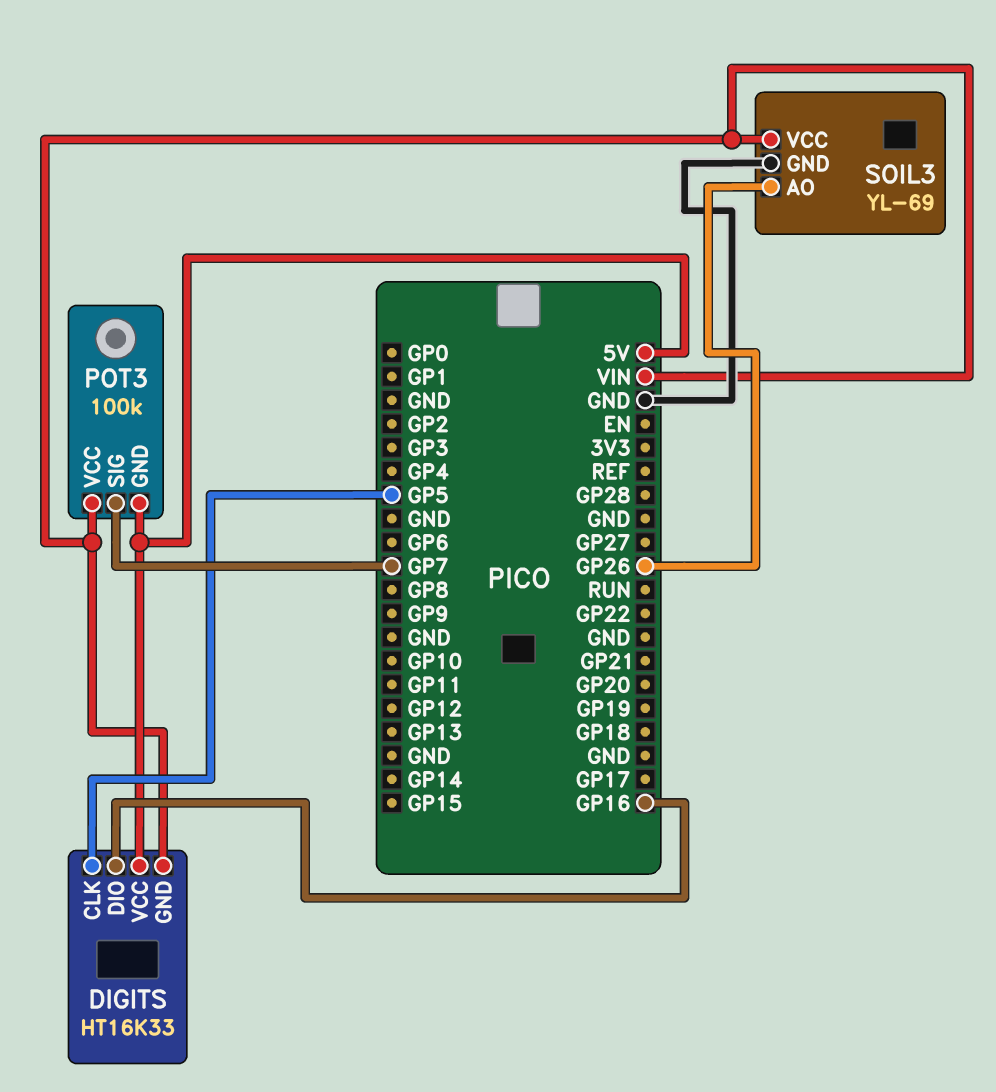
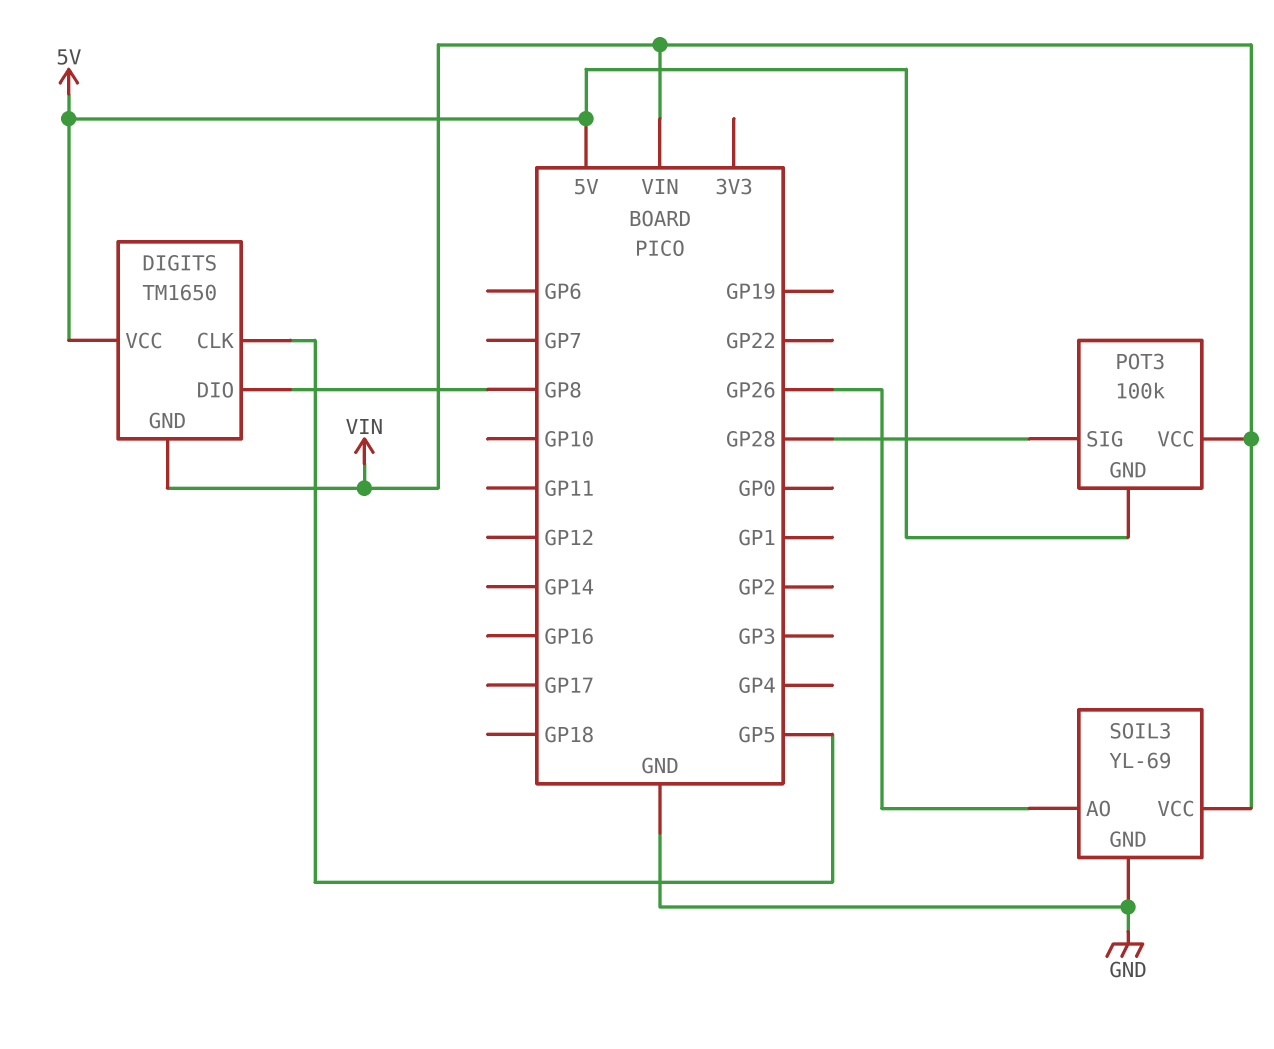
DIGITS: HT16K33 -> TM1650
DIGITS pin DIO: GP16 -> GP8
POT3 pin SIG: GP7 -> GP28

